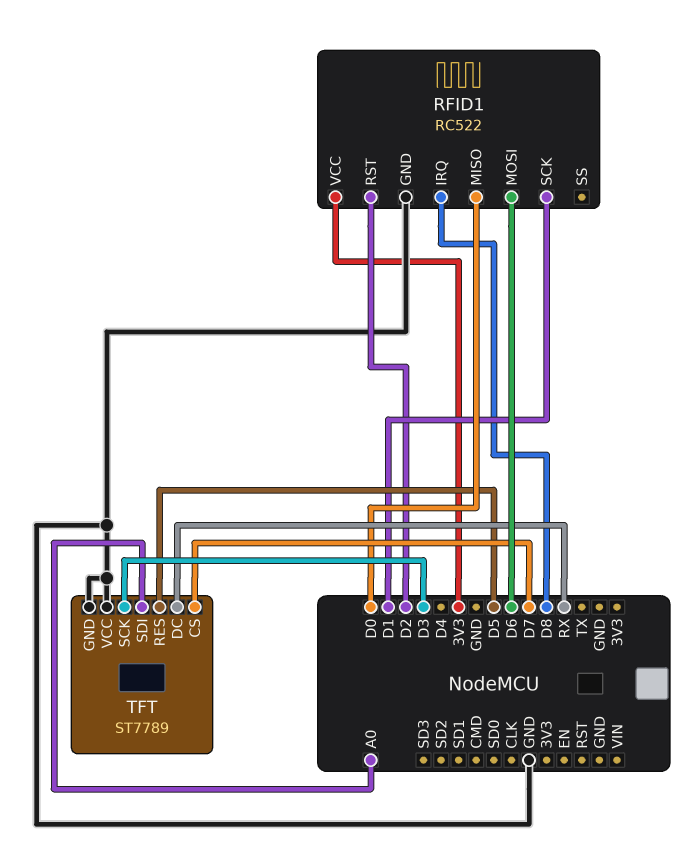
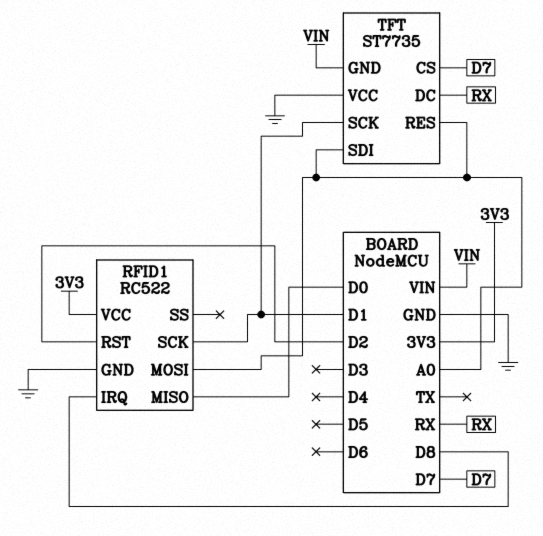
RFID1 pin MOSI: D6 -> A0
TFT: ST7789 -> ST7735
TFT pin GND: GND -> VIN
TFT pin RES: D5 -> A0
TFT pin SCK: D3 -> D1

